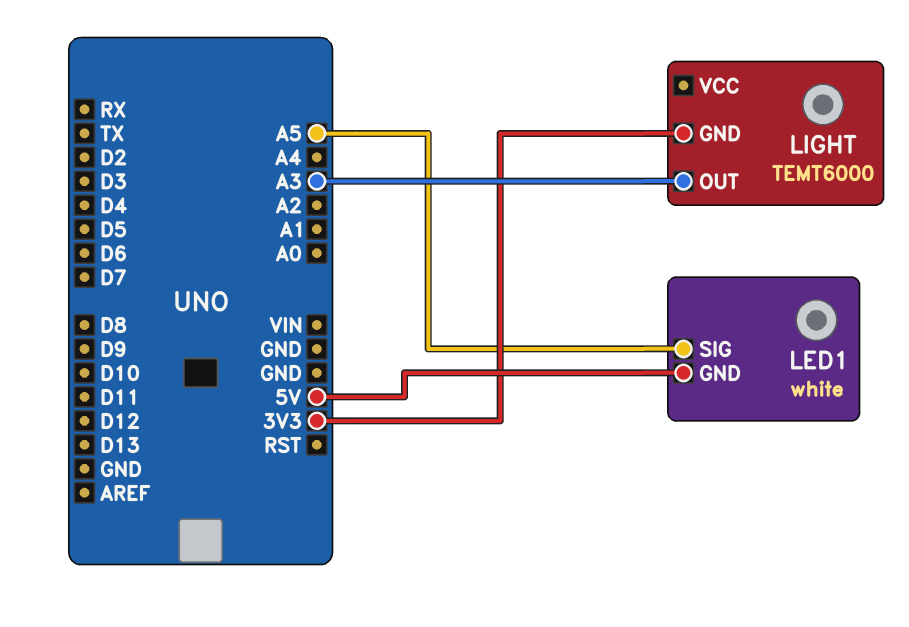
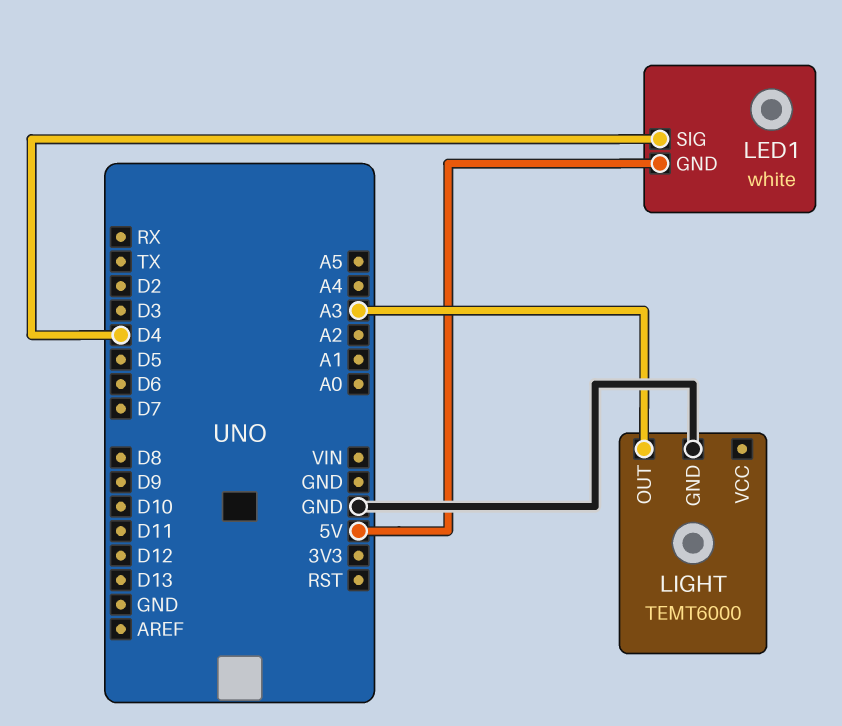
LED1 pin SIG: A5 -> D4
LIGHT pin GND: 3V3 -> GND

